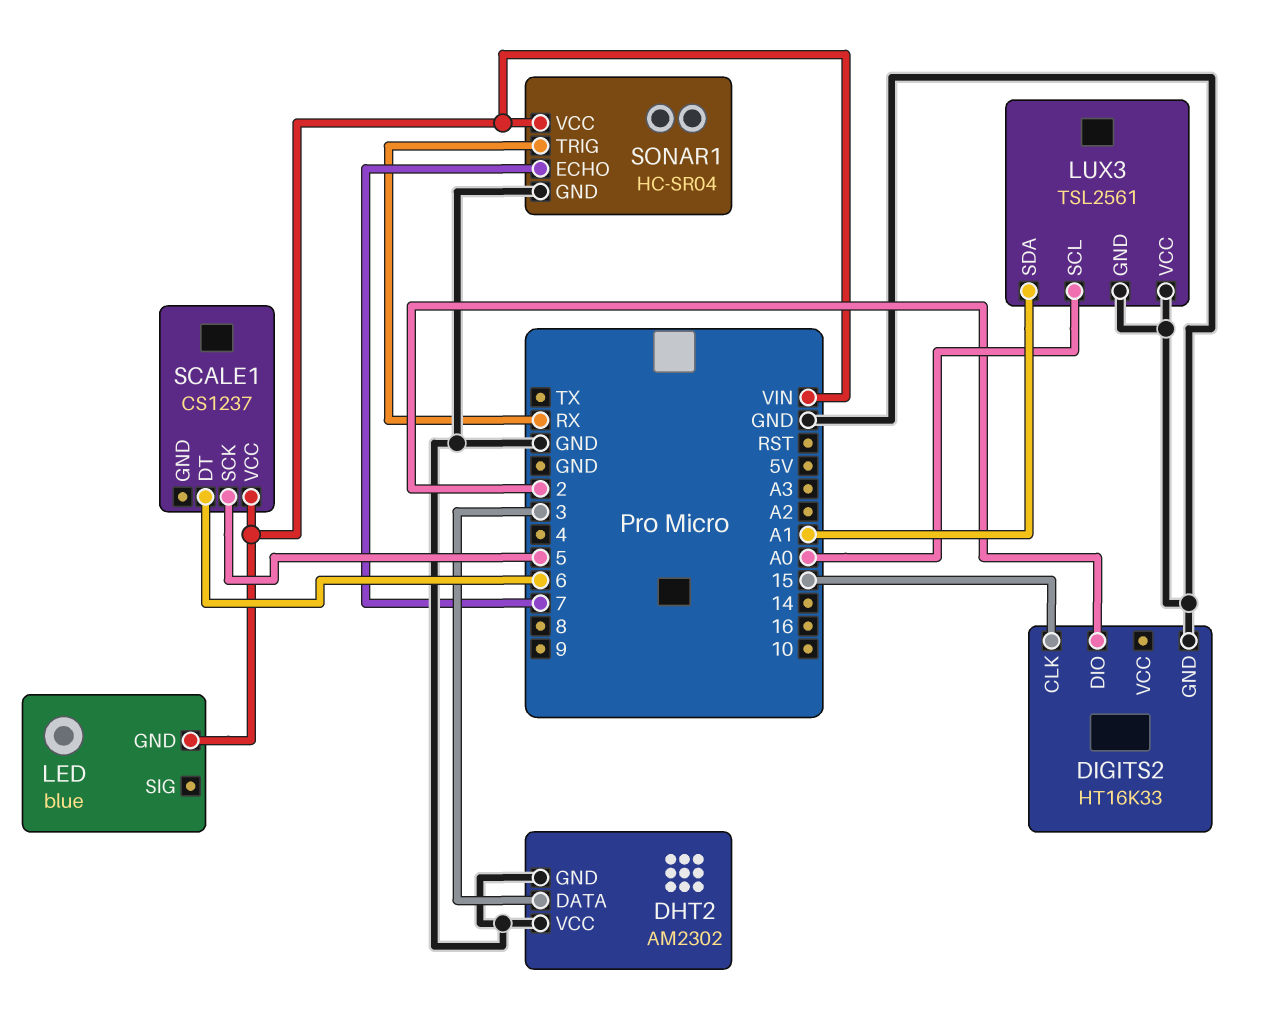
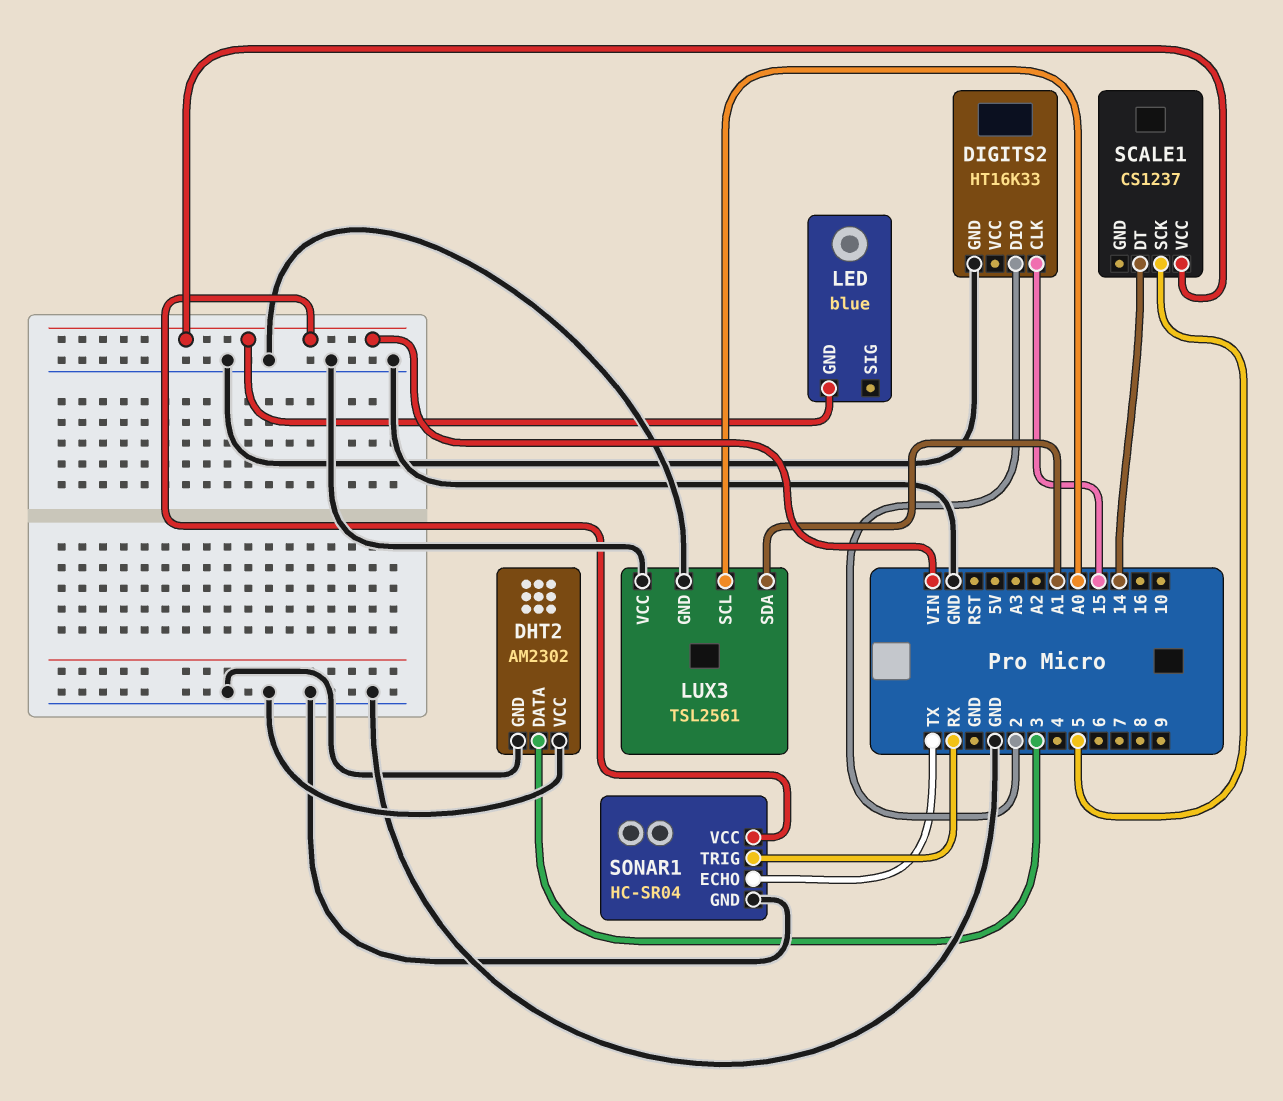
SCALE1 pin DT: 6 -> 14
SONAR1 pin ECHO: 7 -> TX

